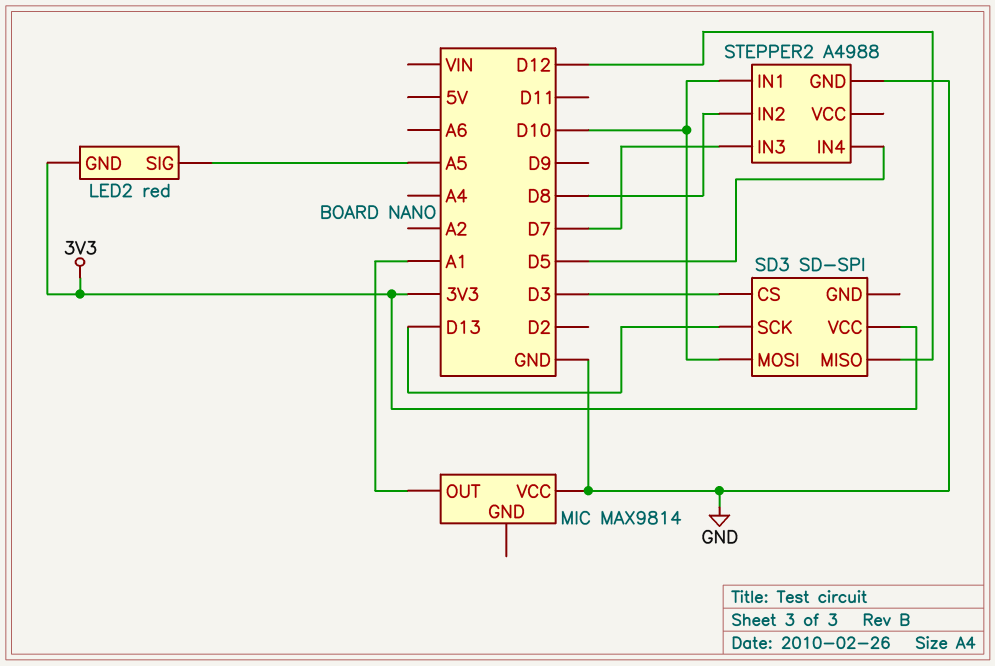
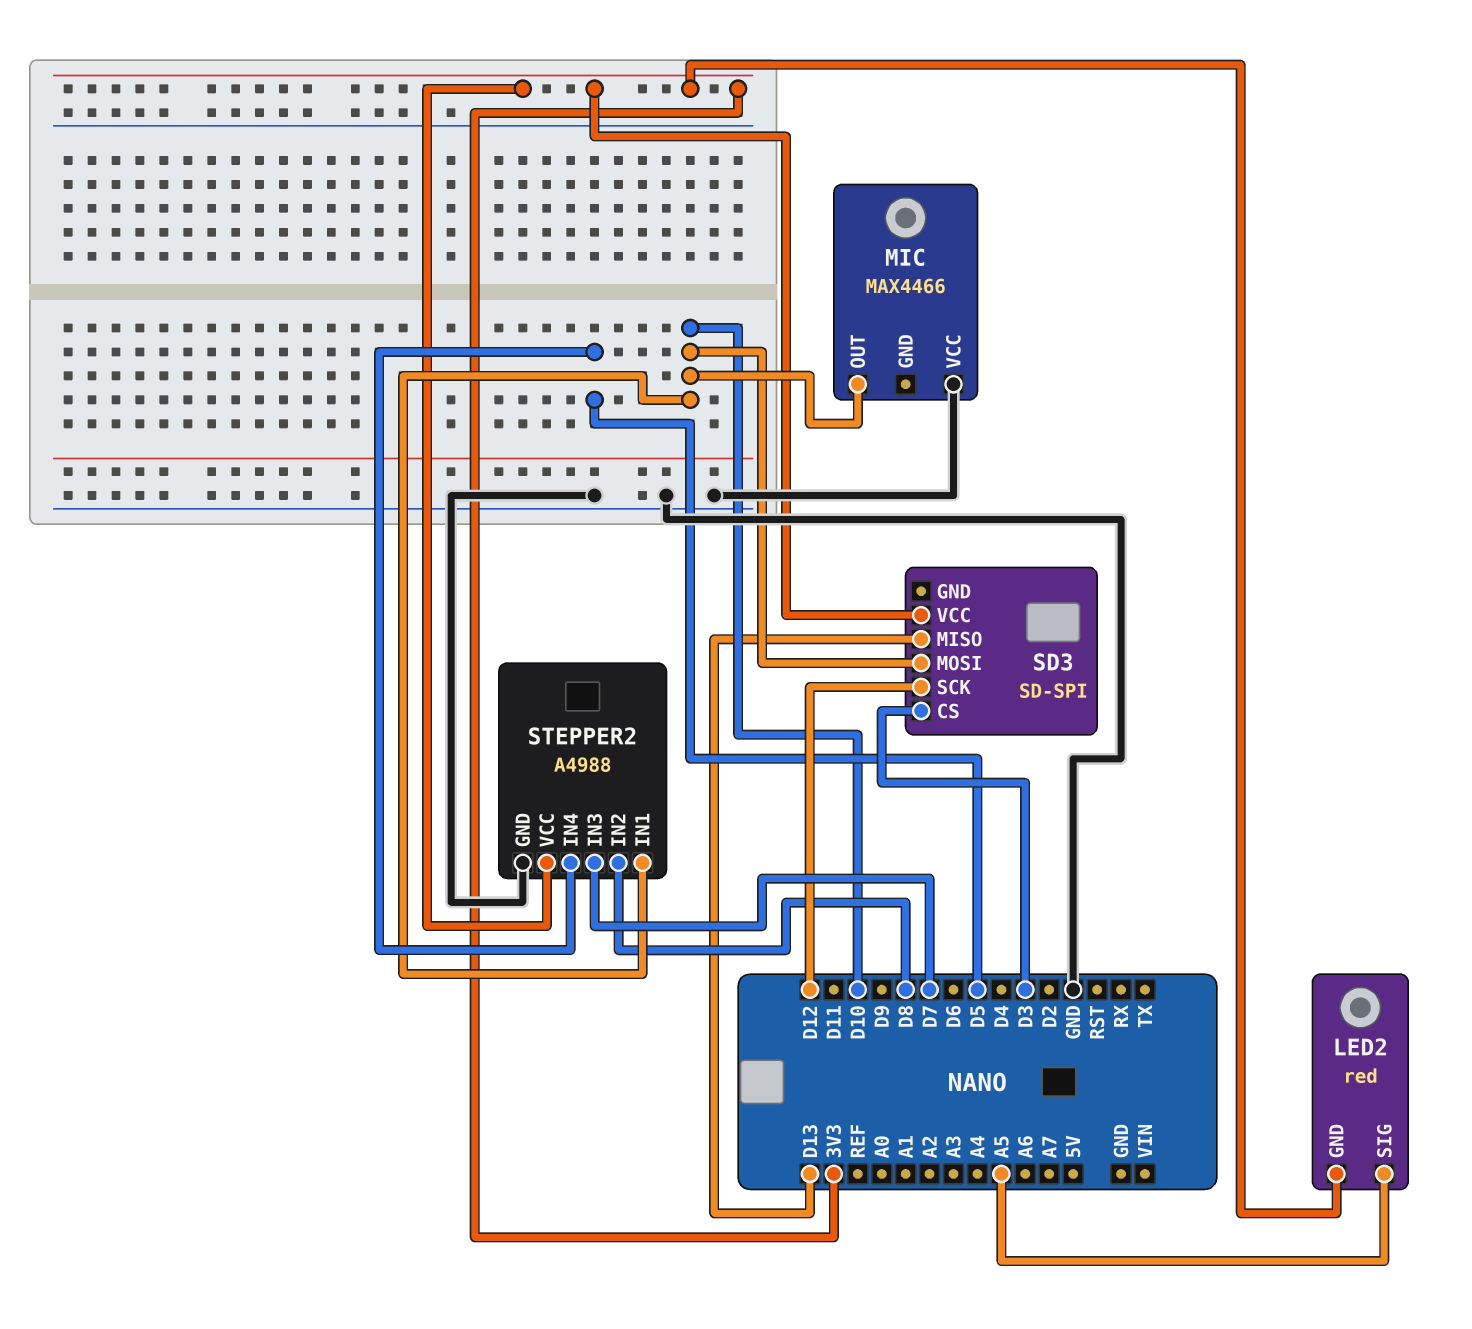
MIC: MAX9814 -> MAX4466
MIC pin OUT: A1 -> D10
SD3 pin MISO: D12 -> D13
SD3 pin SCK: D13 -> D12
STEPPER2 pin VCC: none -> 3V3

